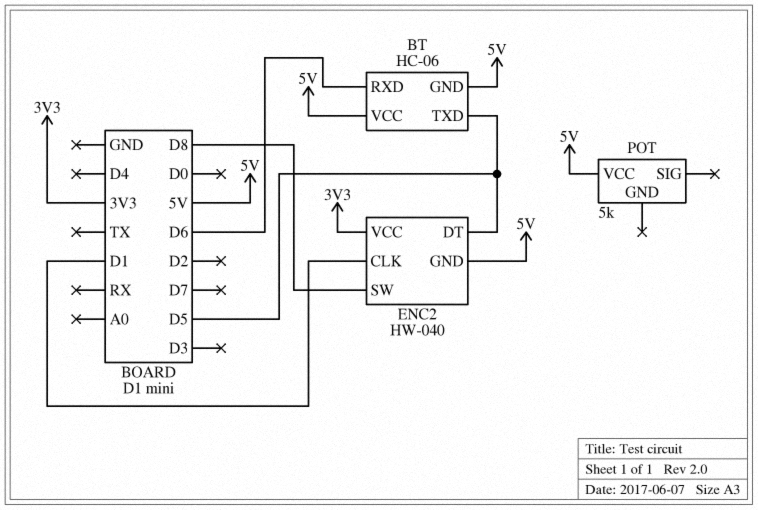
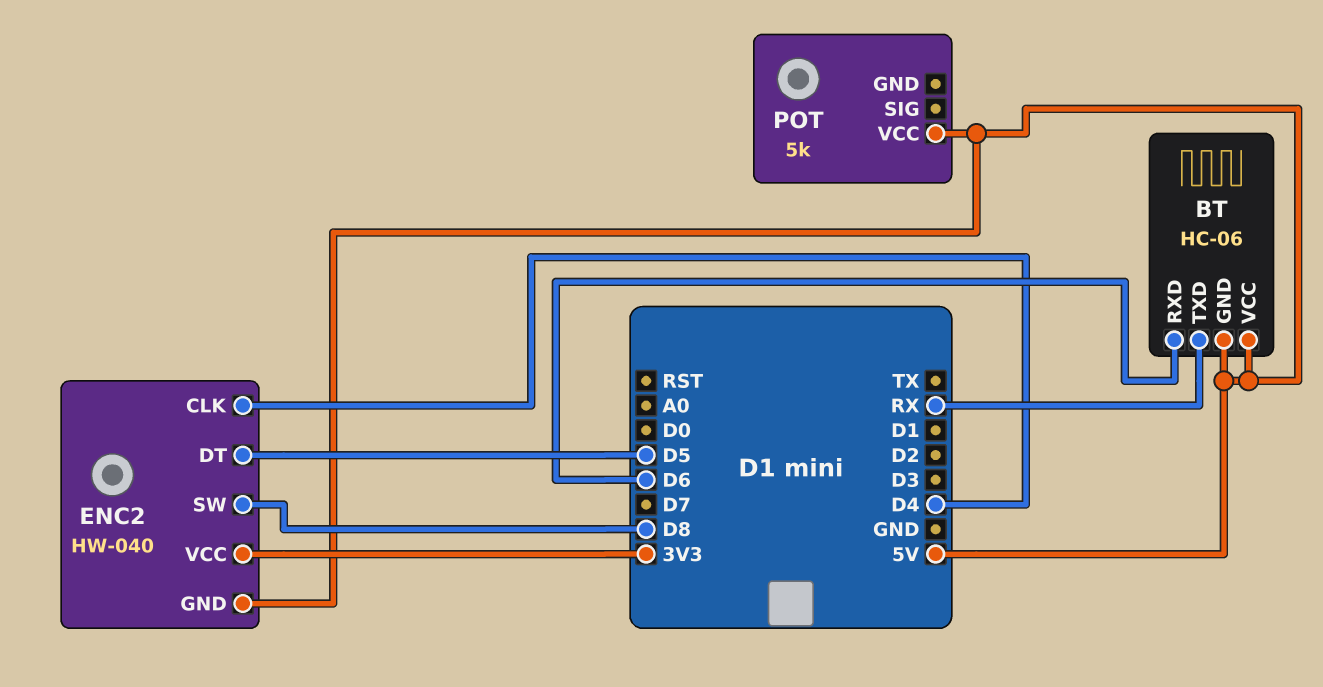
BT pin TXD: D5 -> RX
ENC2 pin CLK: D1 -> D4

